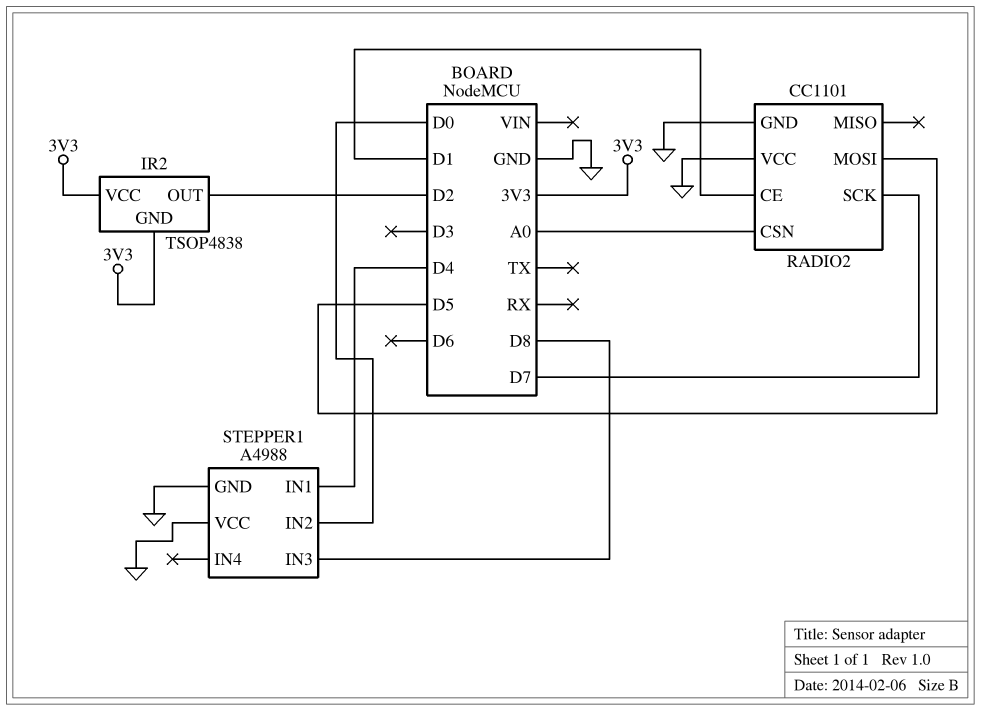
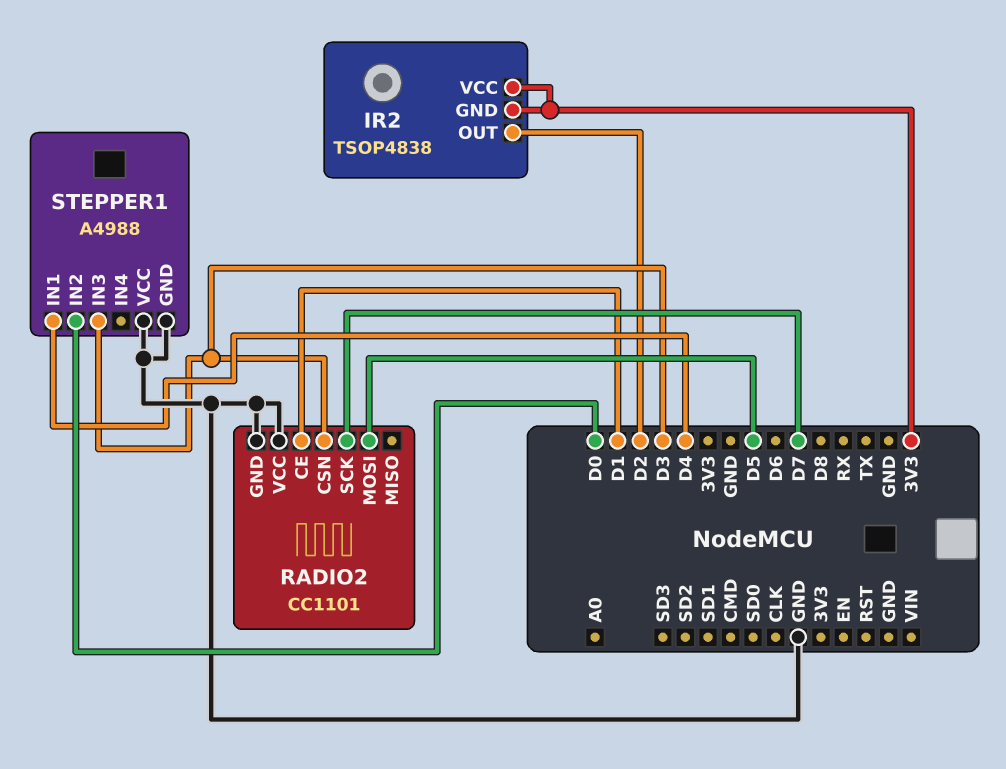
RADIO2 pin CSN: A0 -> D3
STEPPER1 pin IN3: D8 -> D3

